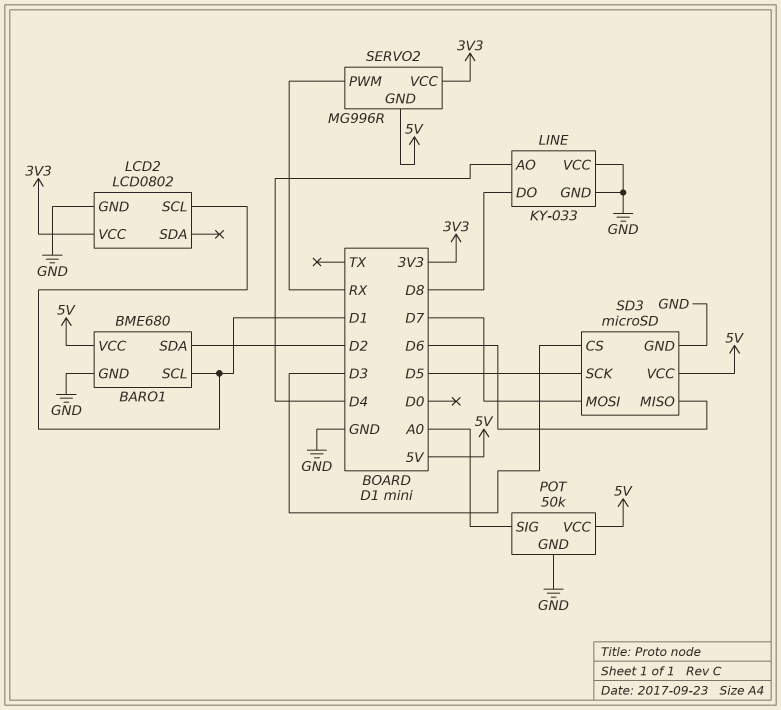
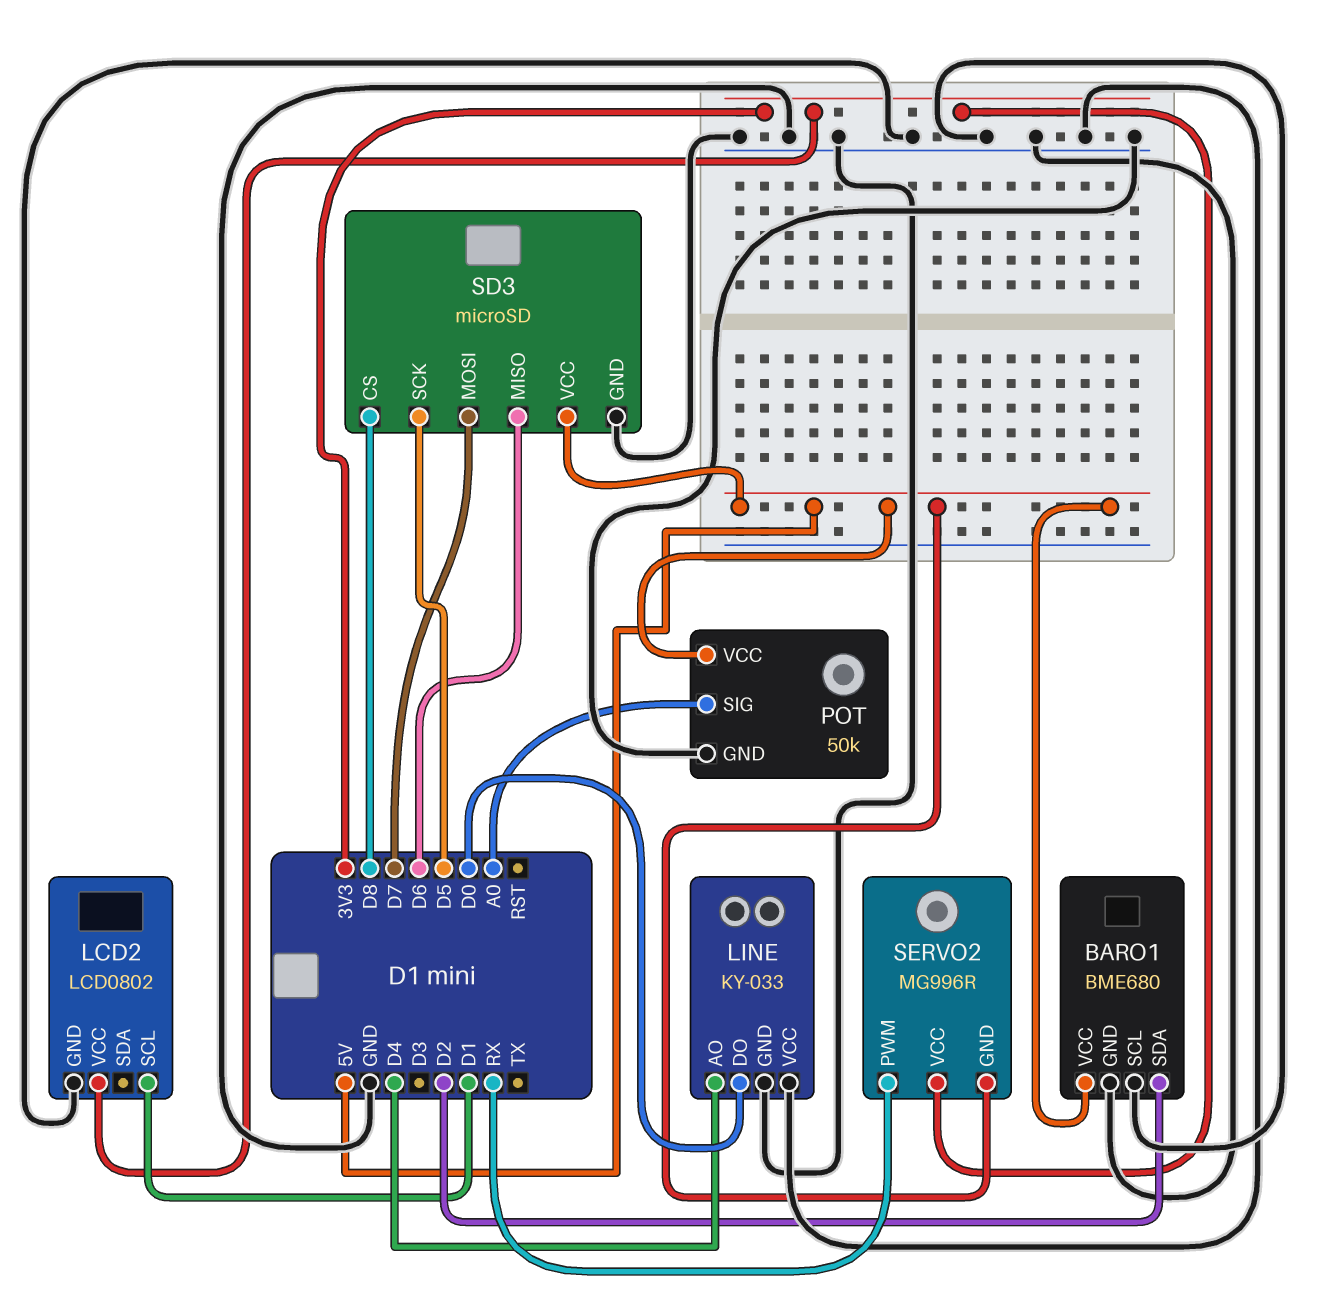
BARO1 pin SCL: D1 -> GND
LINE pin DO: D8 -> D0
SD3 pin CS: D3 -> D8

